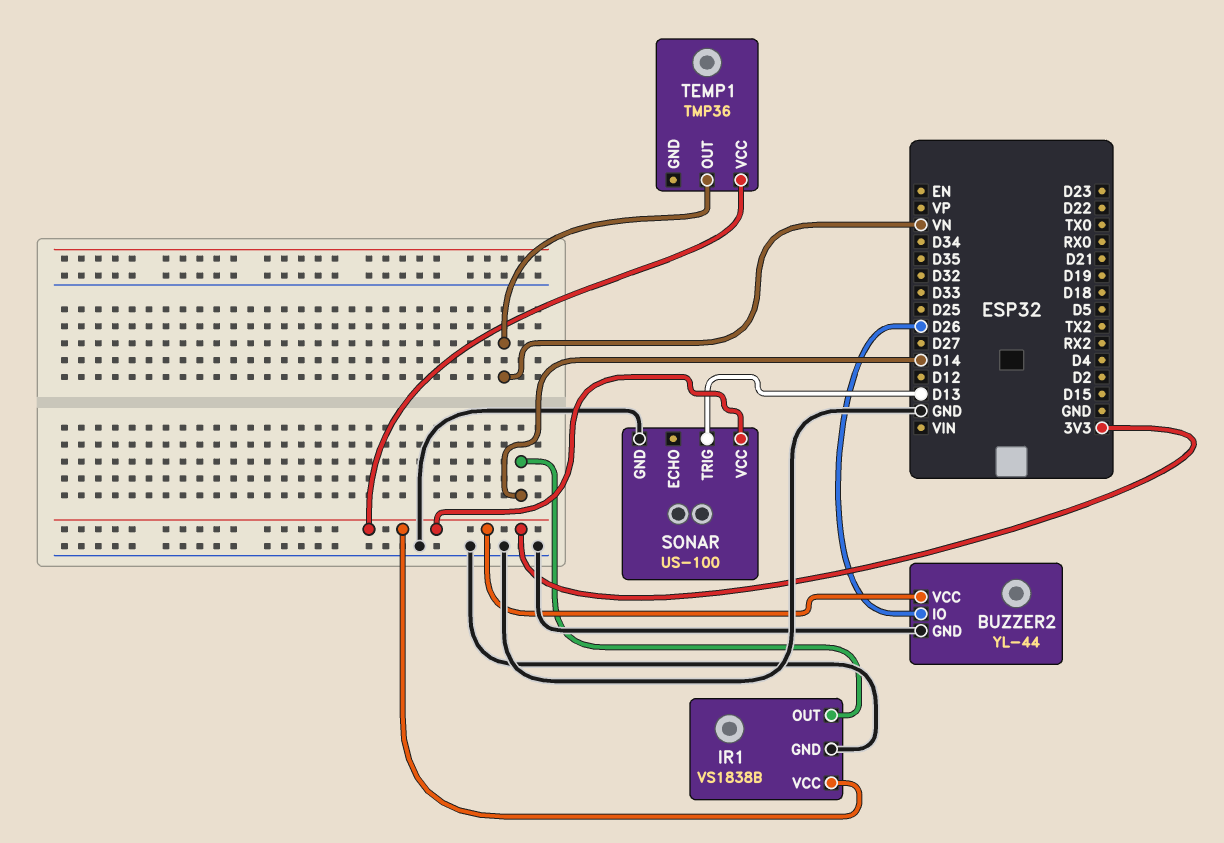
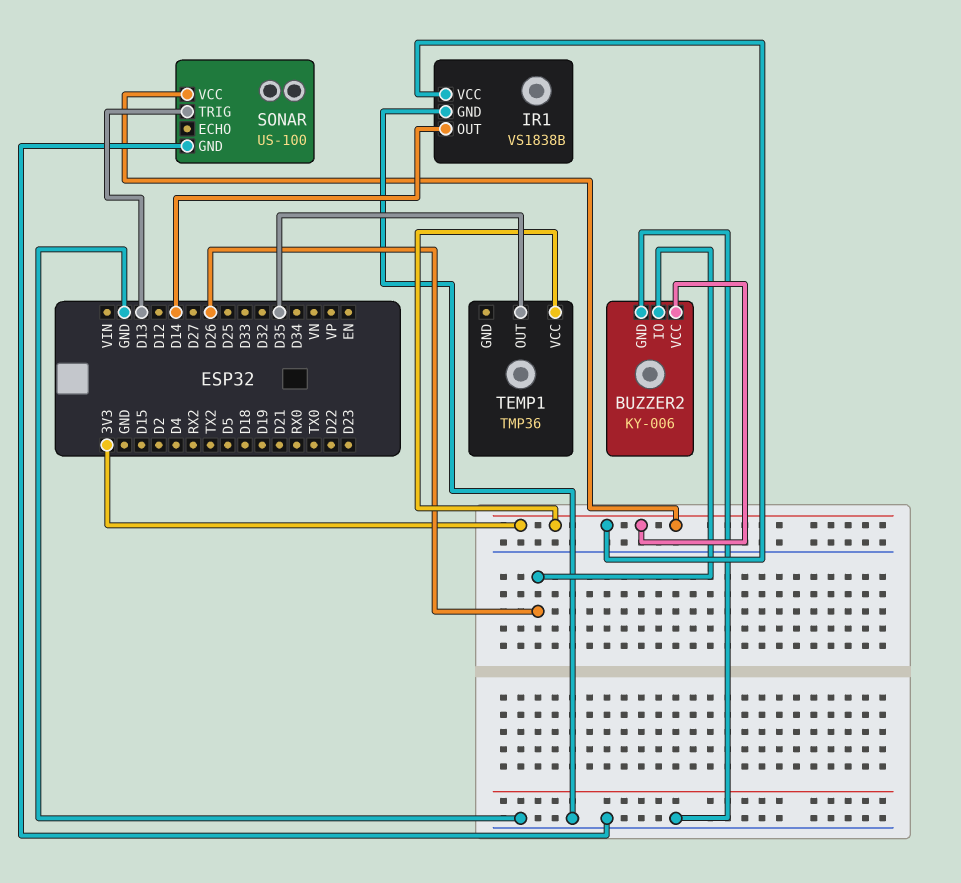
BUZZER2: YL-44 -> KY-006
TEMP1 pin OUT: VN -> D35

